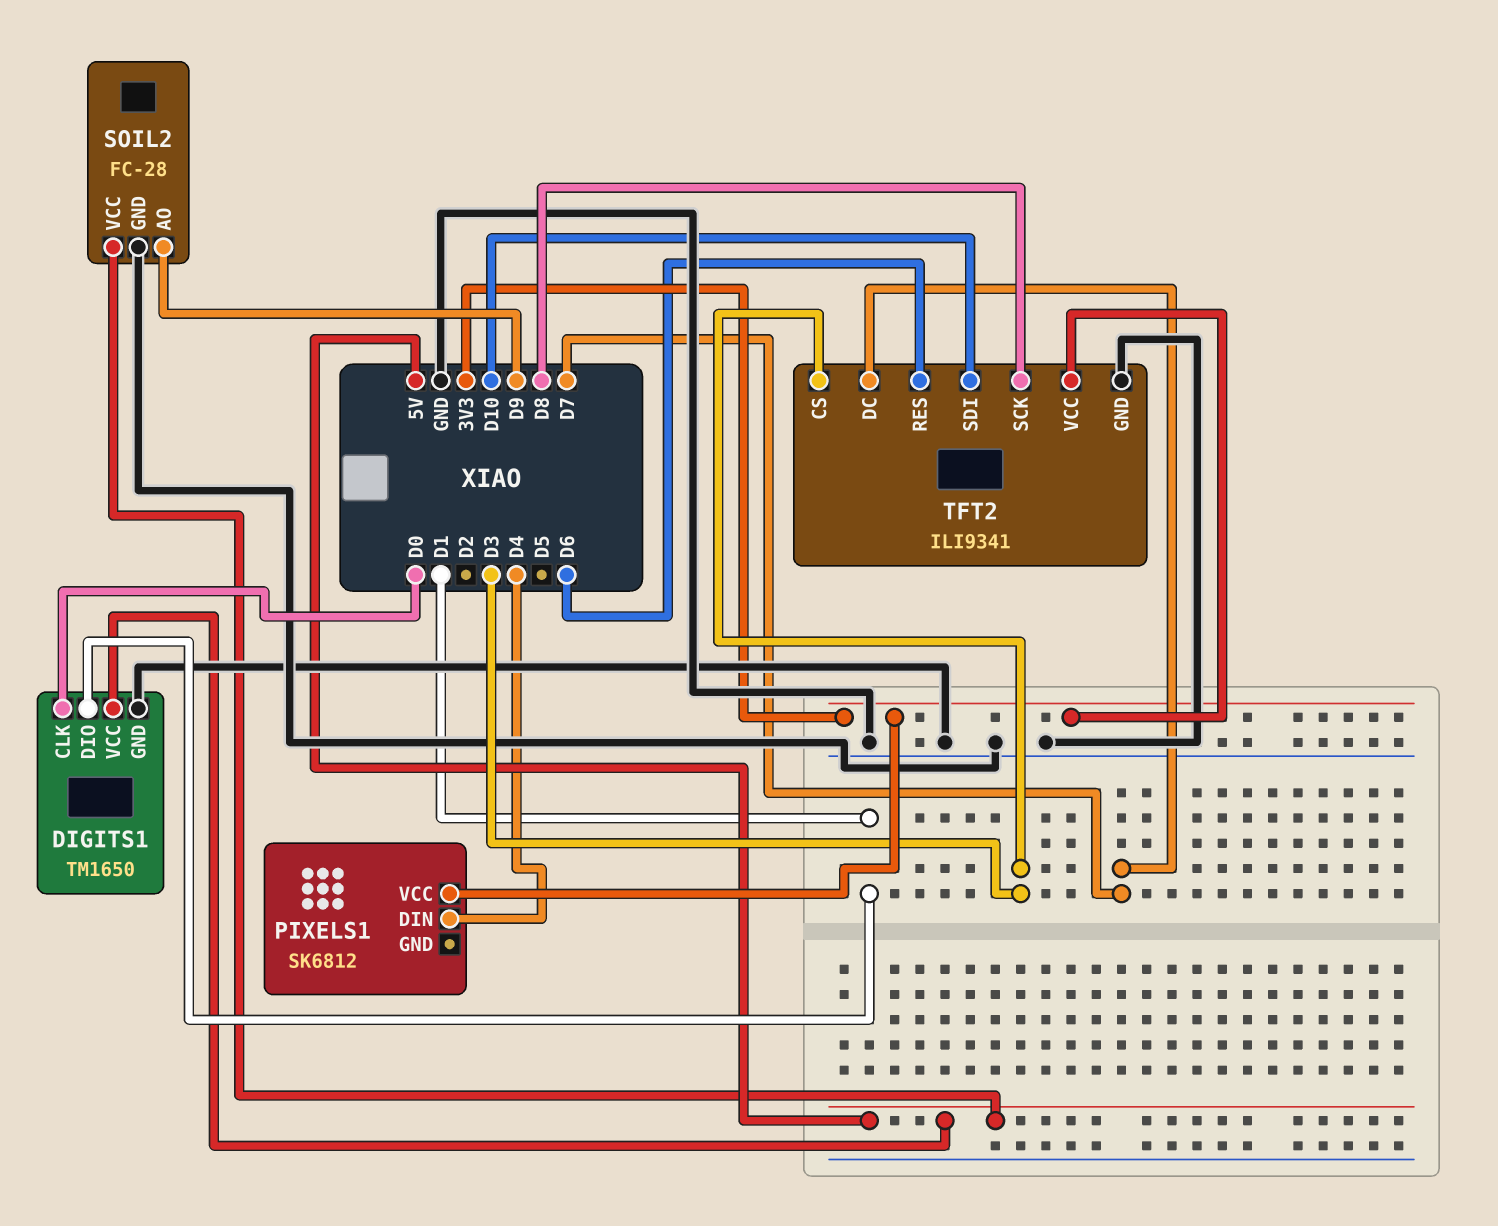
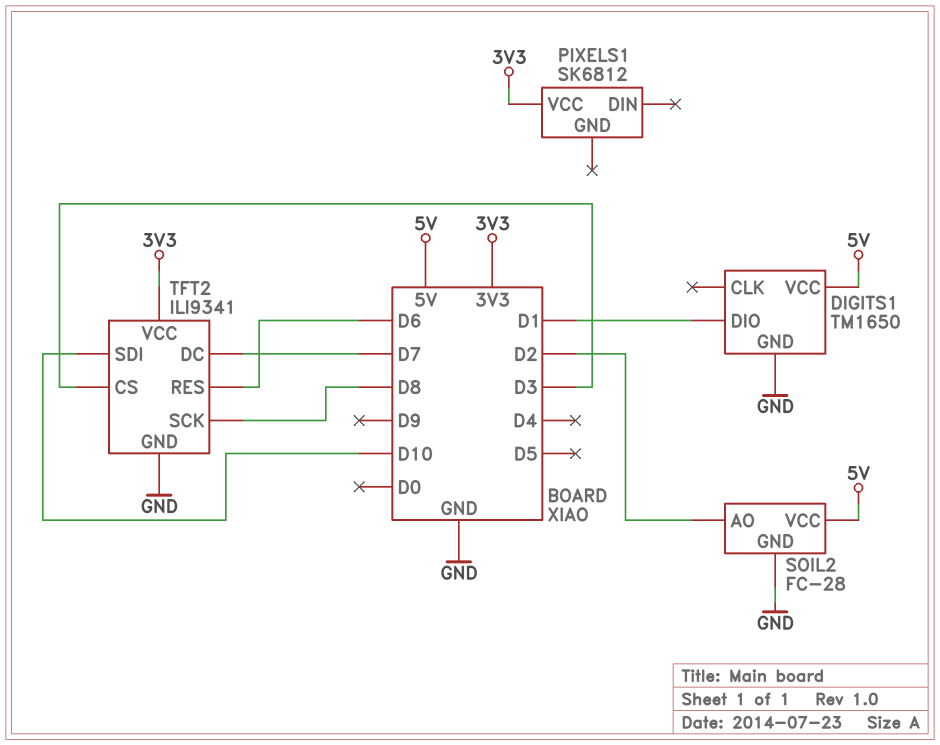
DIGITS1 pin CLK: D0 -> none
PIXELS1 pin DIN: D4 -> none
SOIL2 pin AO: D9 -> D2

